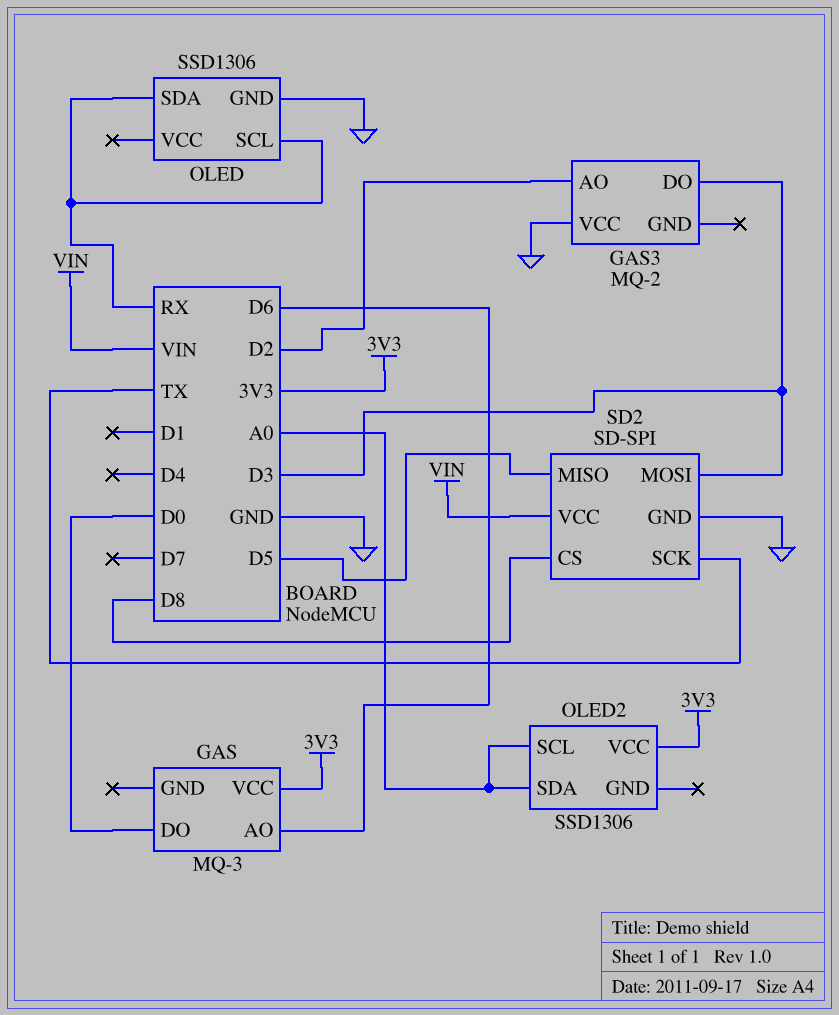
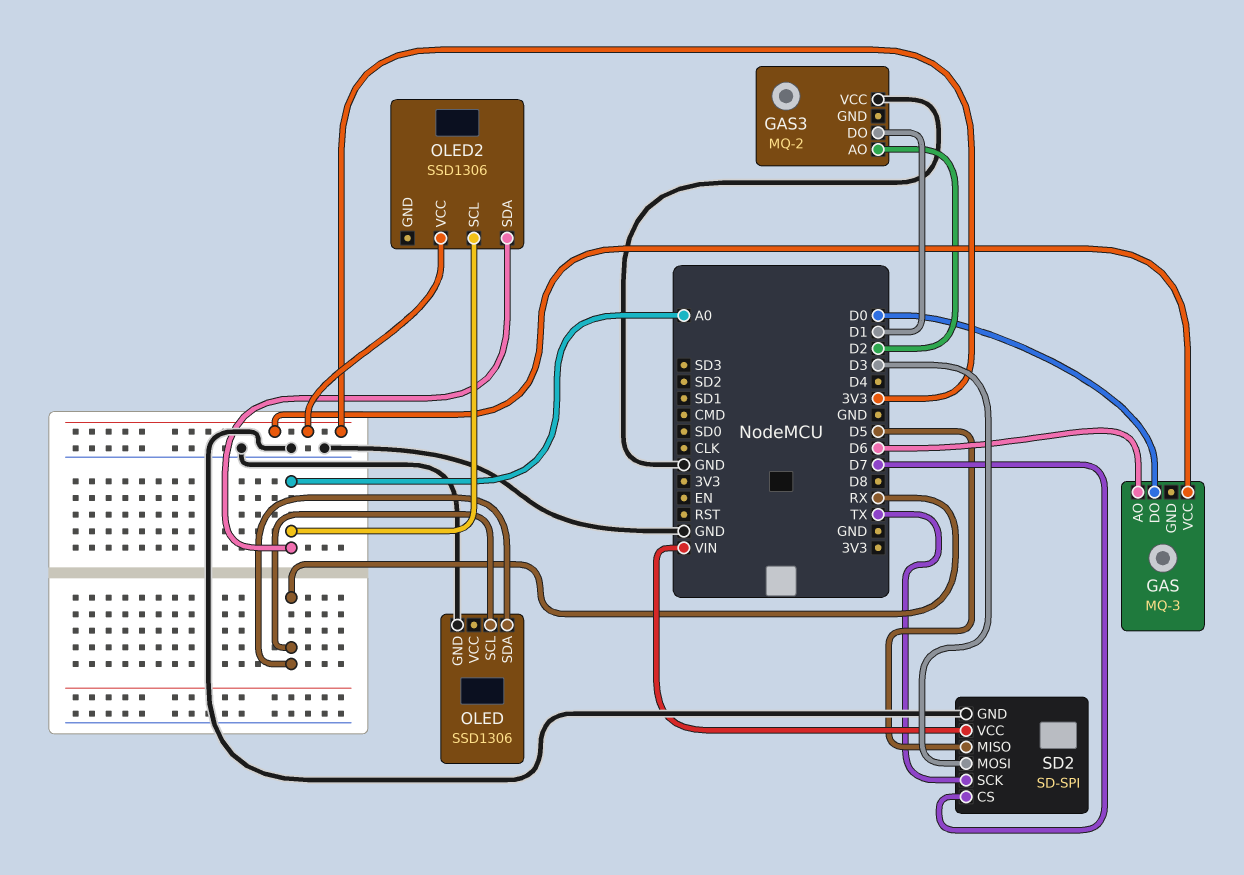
GAS3 pin DO: D3 -> D1
SD2 pin CS: D8 -> D7

